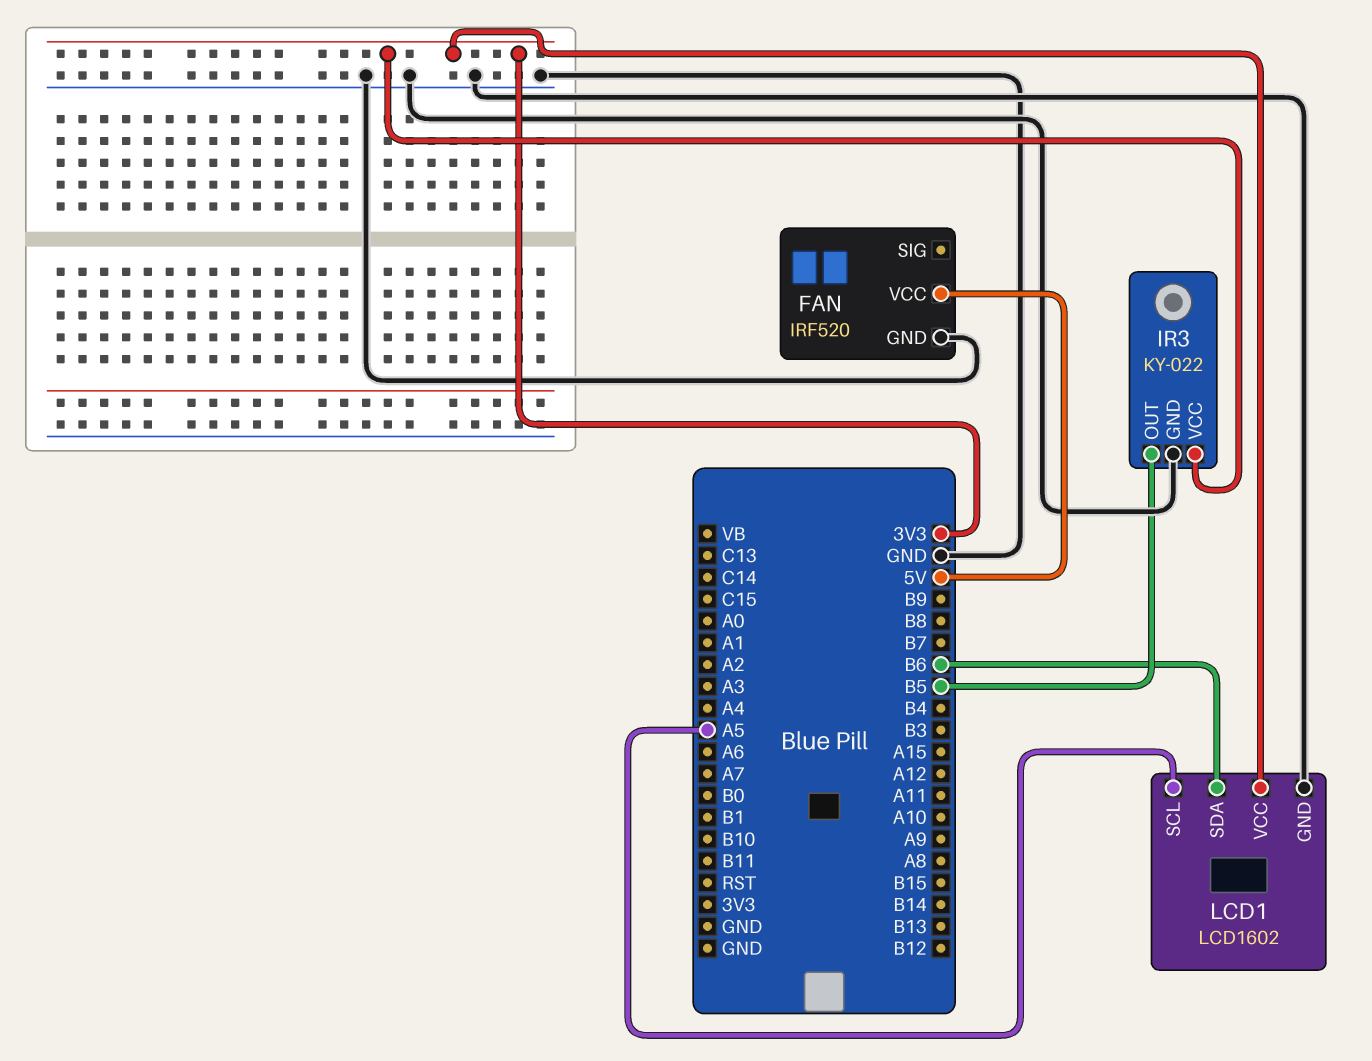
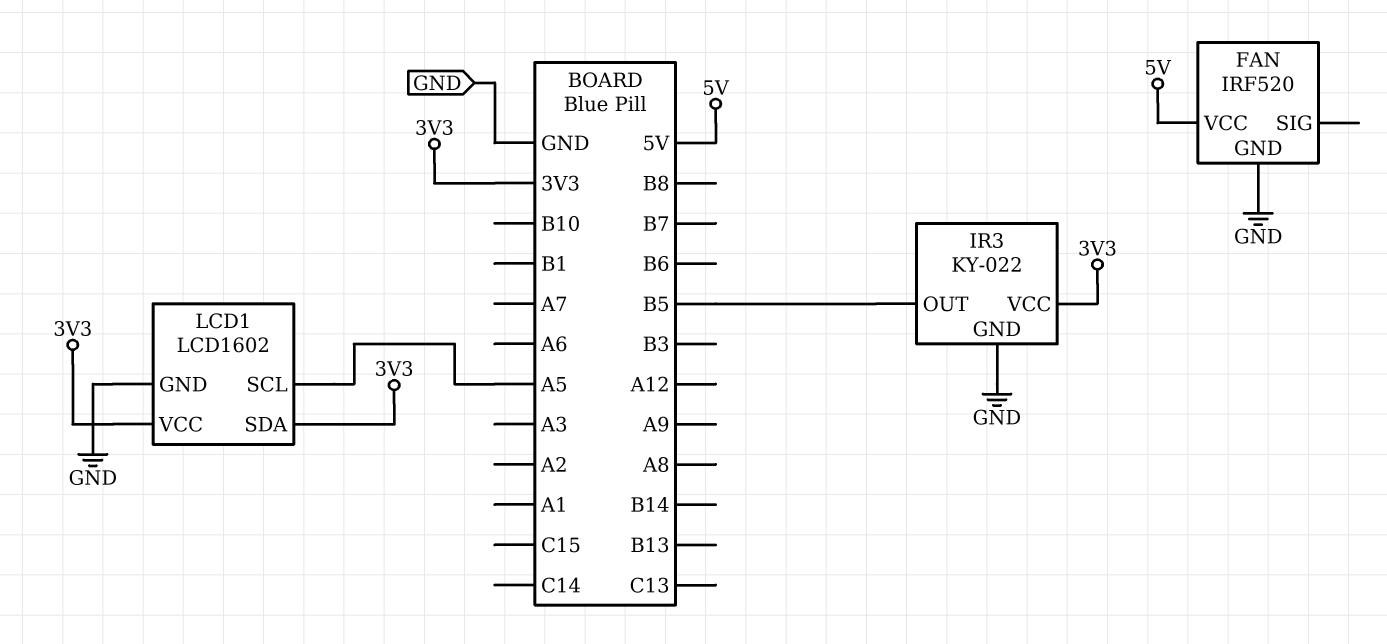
LCD1 pin SDA: B6 -> 3V3

